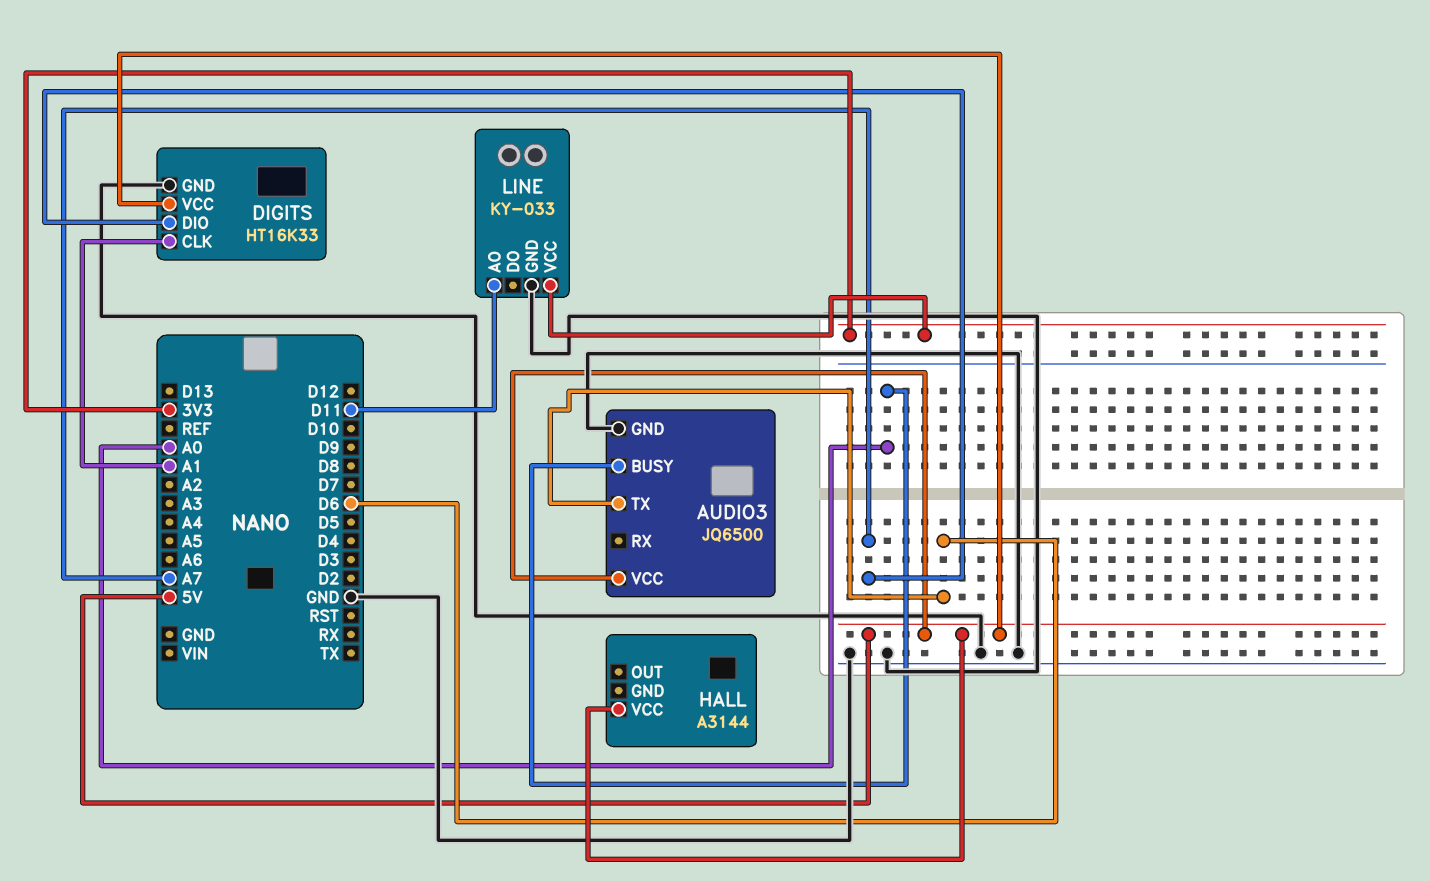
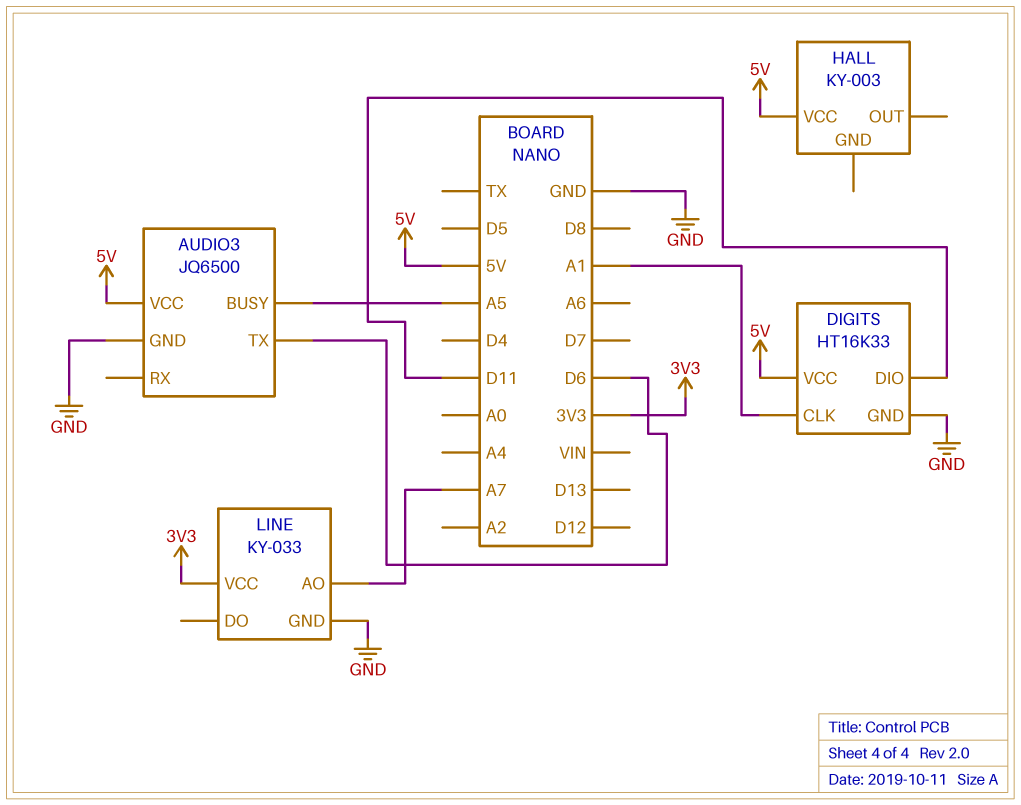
AUDIO3 pin BUSY: A0 -> A5
DIGITS pin DIO: A7 -> D11
HALL: A3144 -> KY-003
LINE pin AO: D11 -> A7

